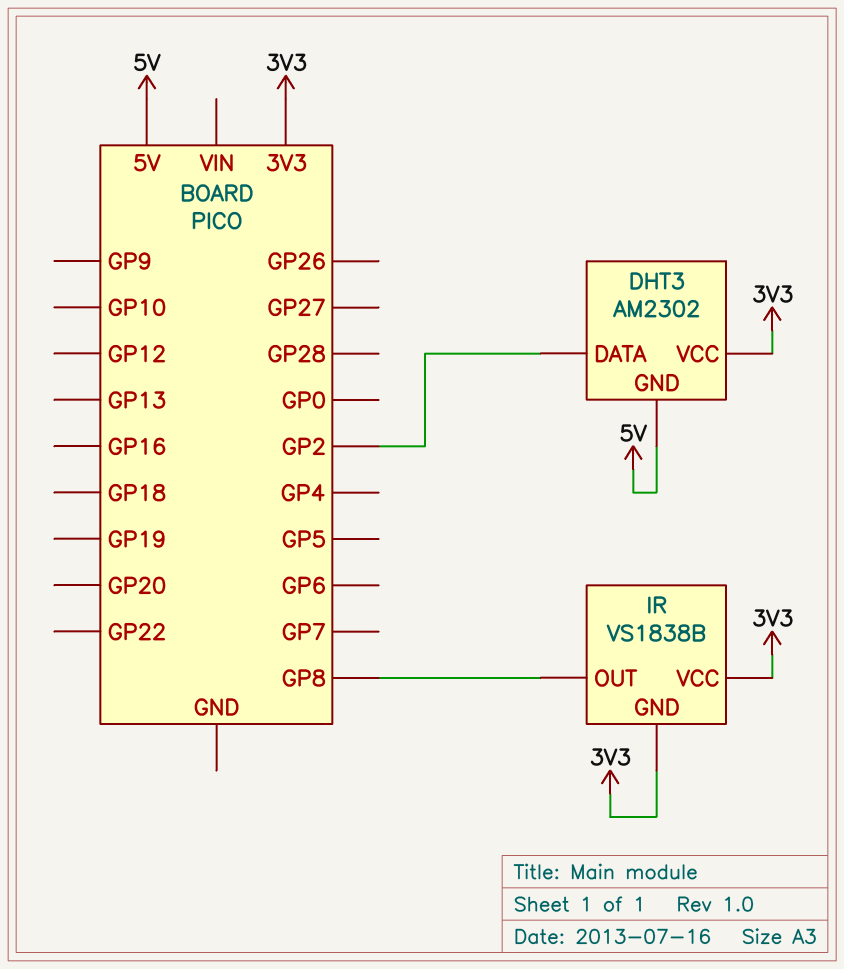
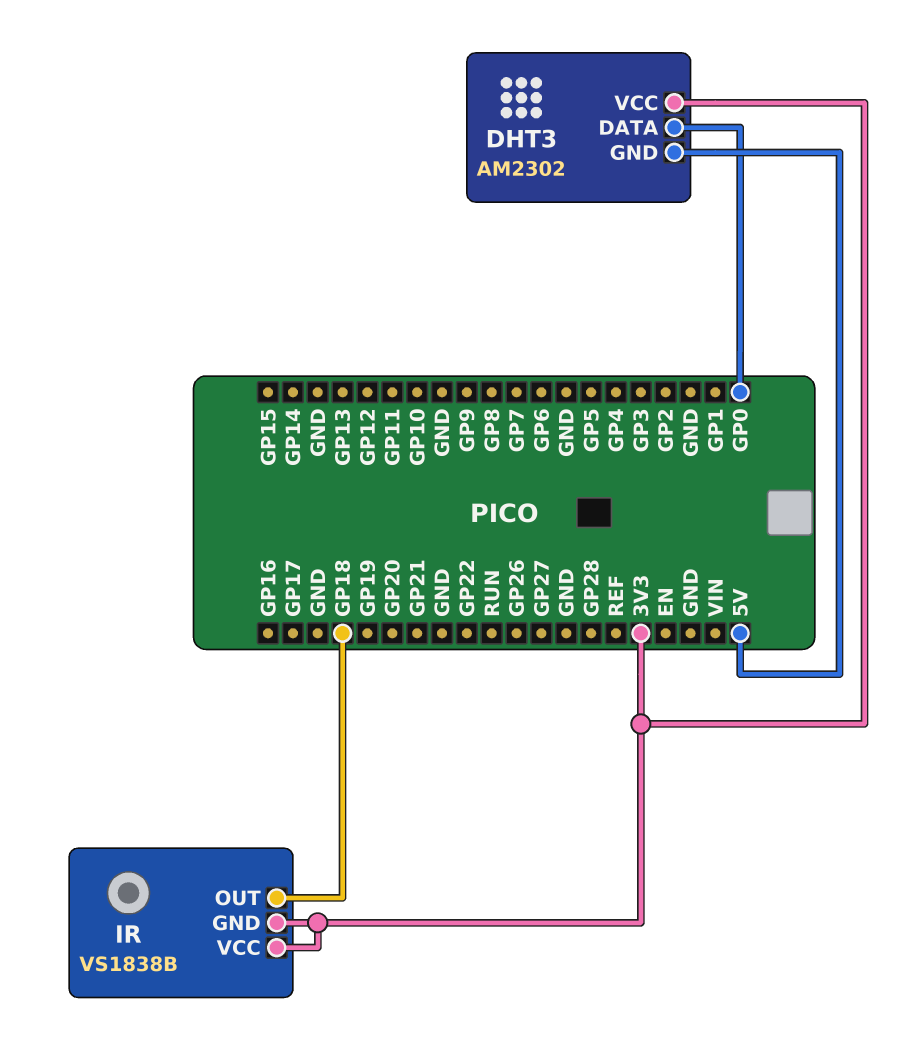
DHT3 pin DATA: GP2 -> GP0
IR pin OUT: GP8 -> GP18

